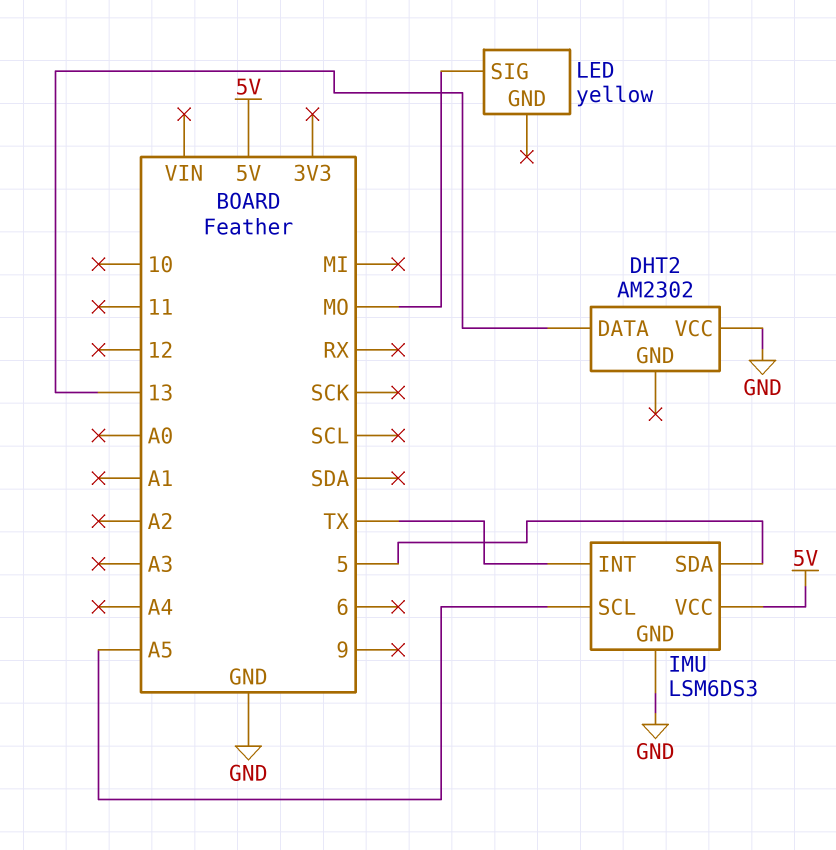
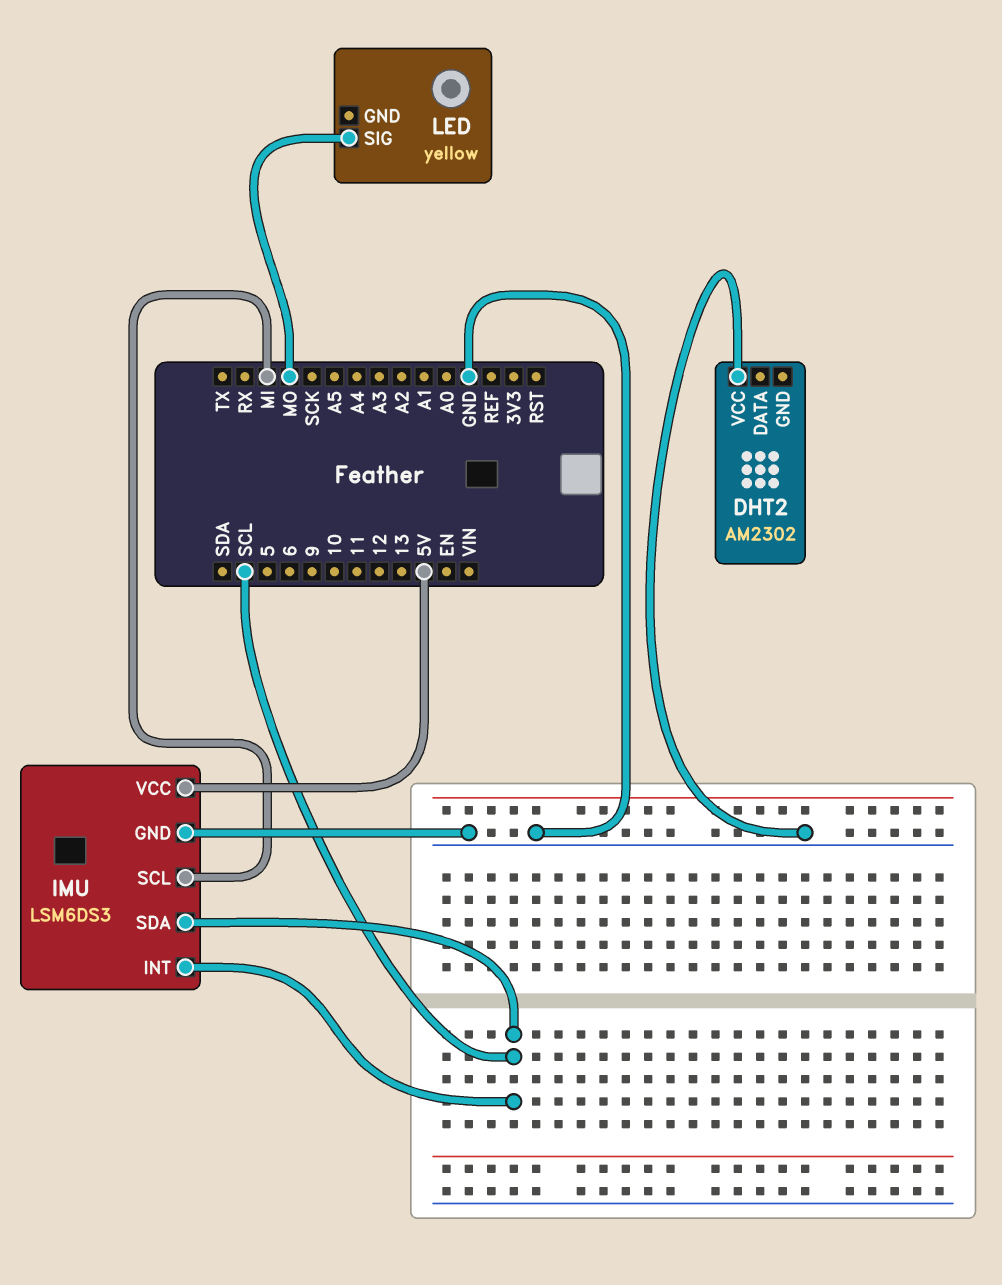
DHT2 pin DATA: 13 -> none
IMU pin INT: TX -> SCL
IMU pin SCL: A5 -> MI
IMU pin SDA: 5 -> SCL

